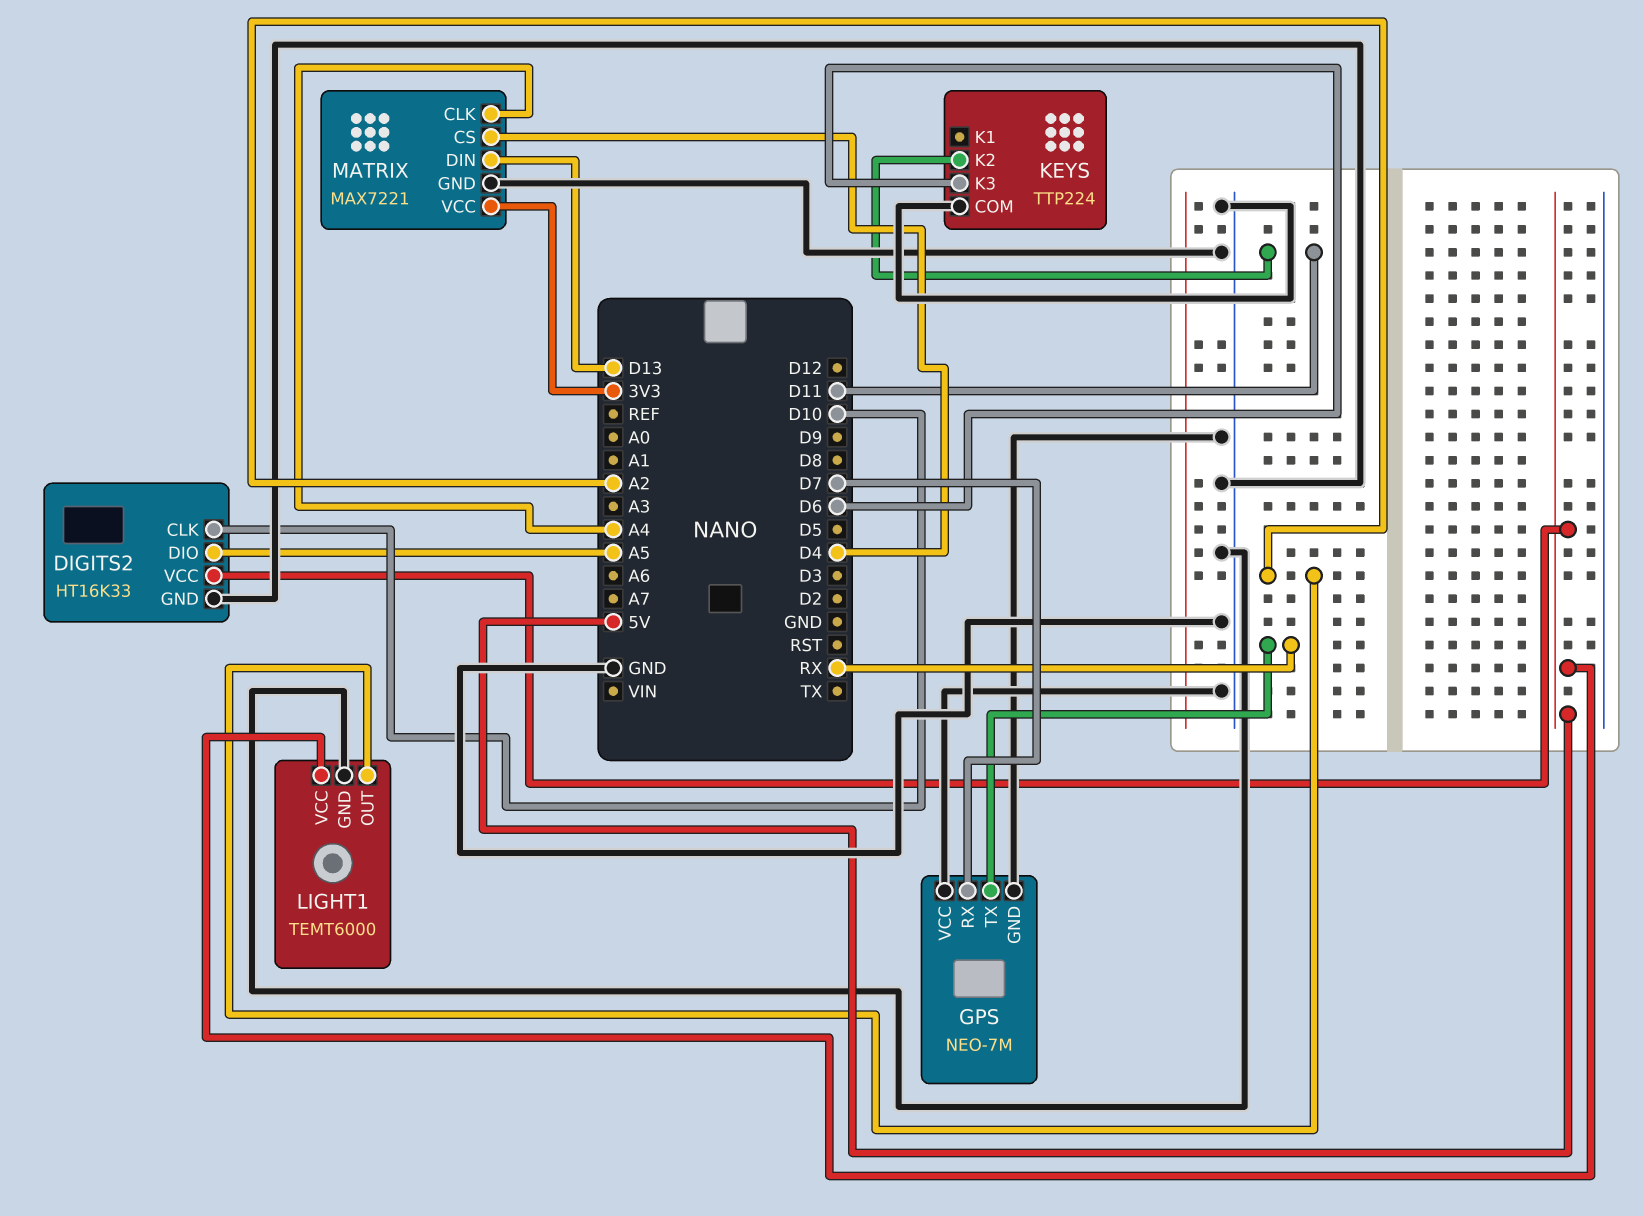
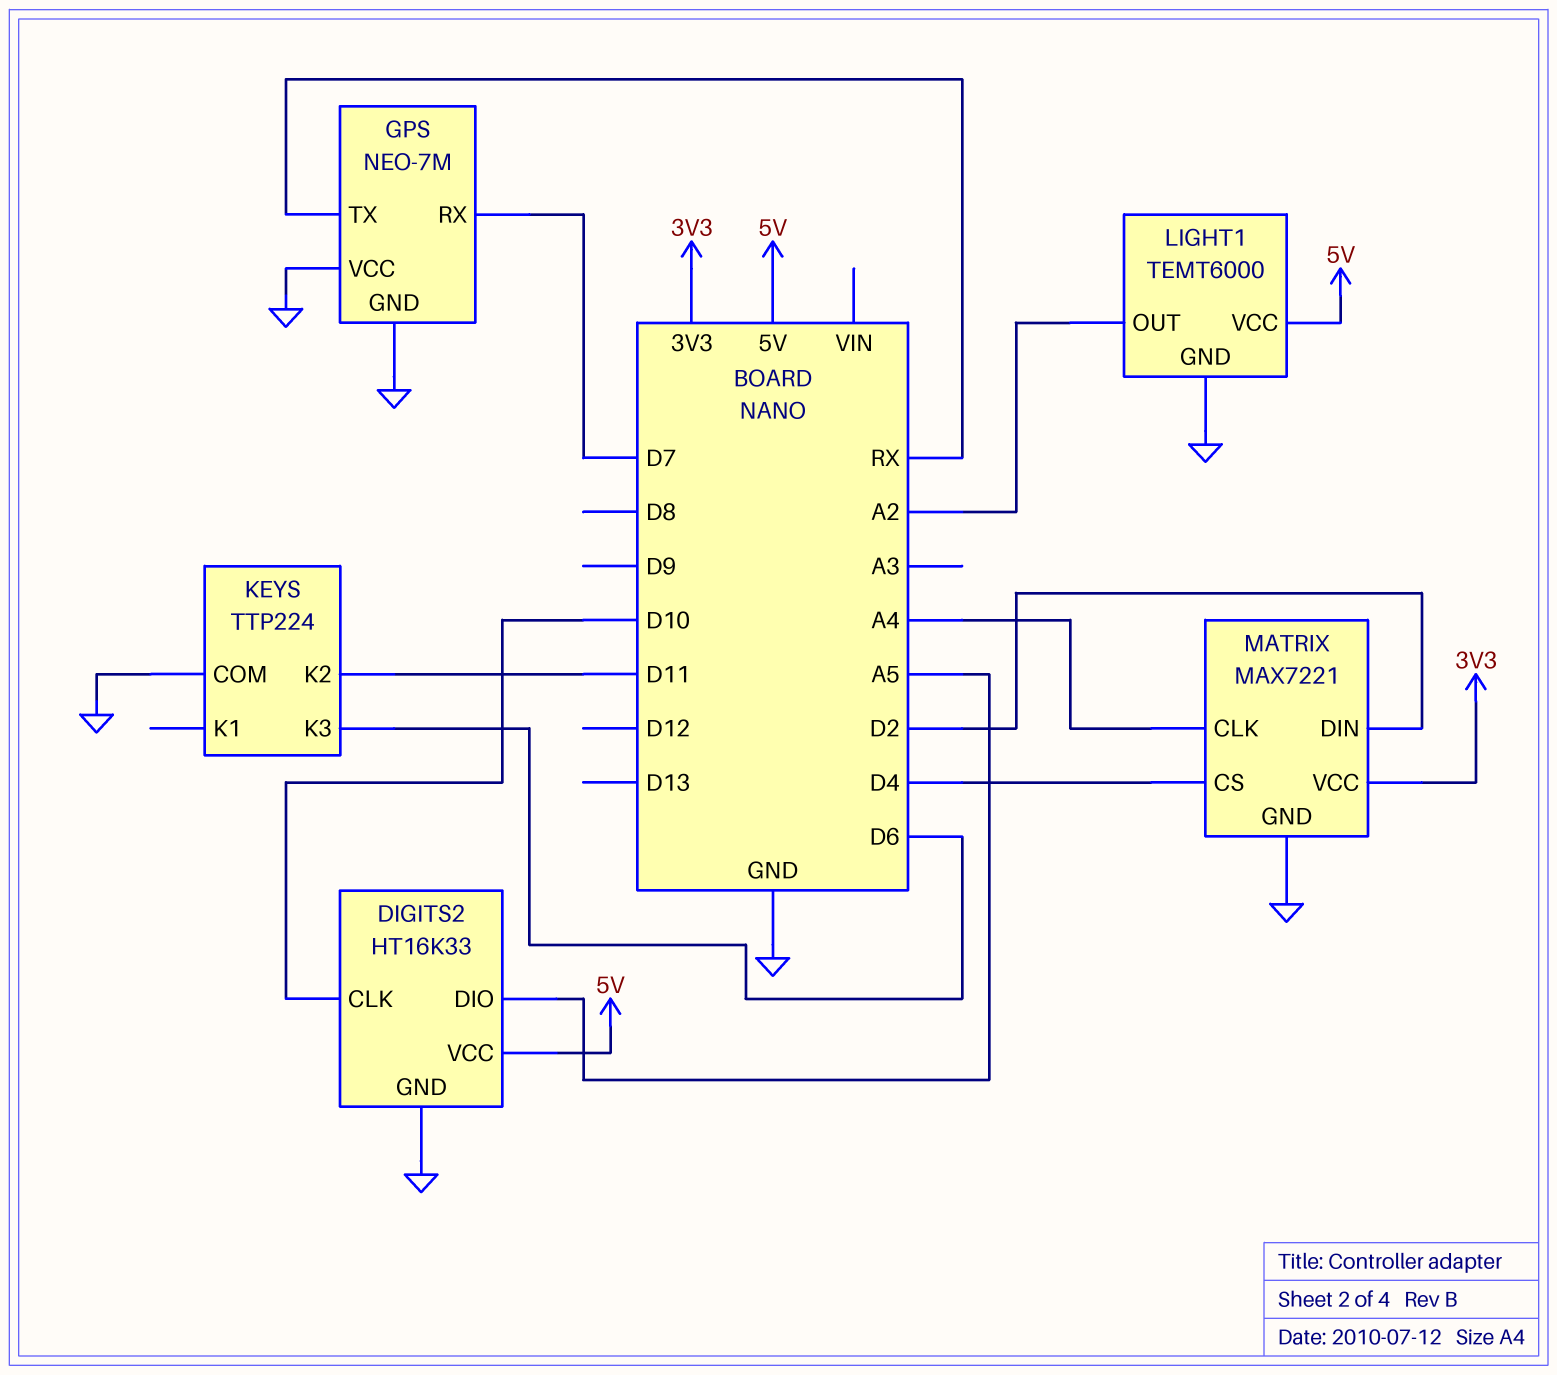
MATRIX pin DIN: D13 -> D2

